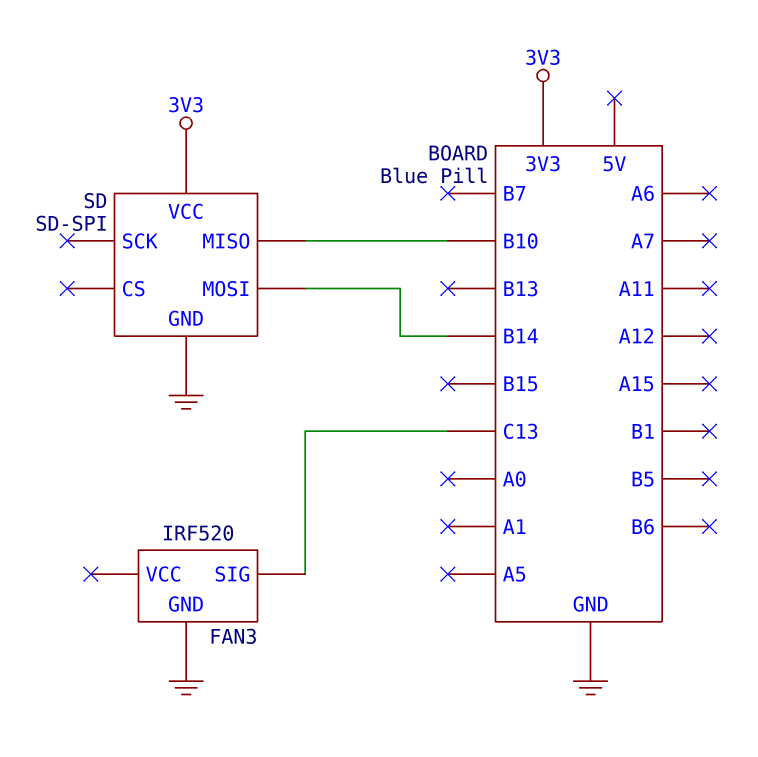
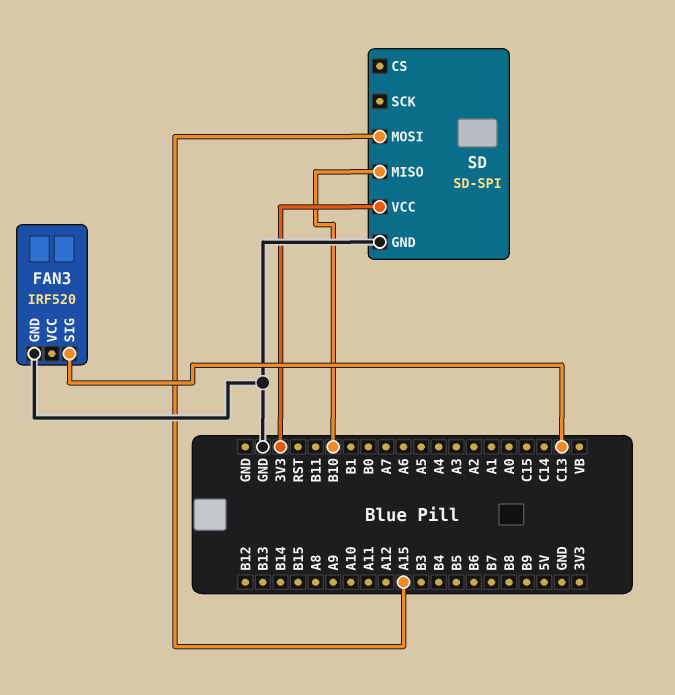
SD pin MOSI: B14 -> A15

